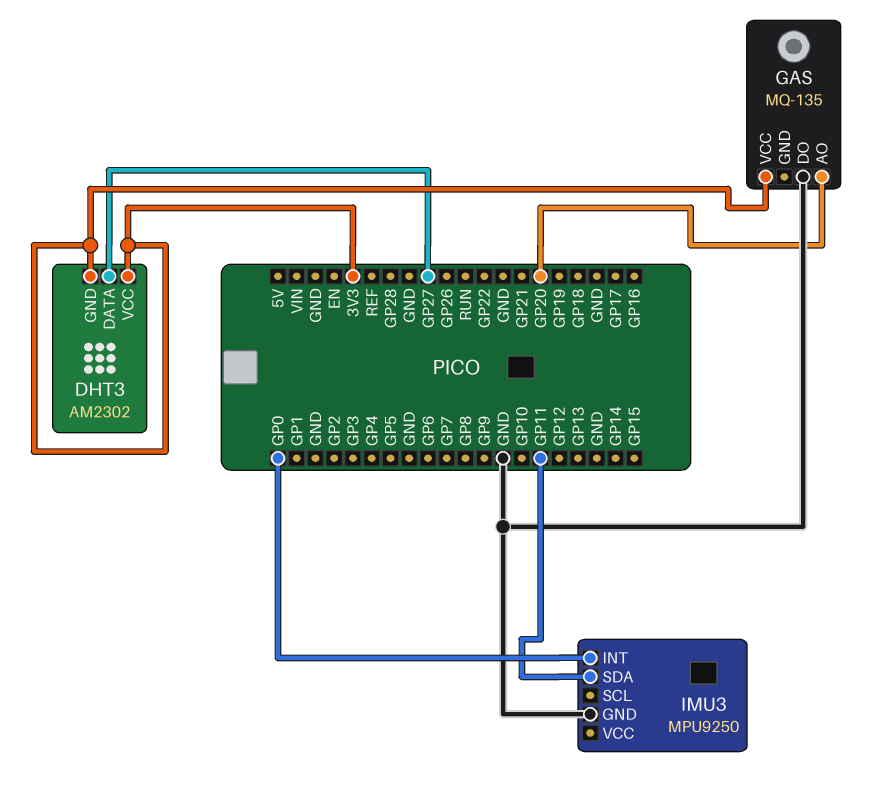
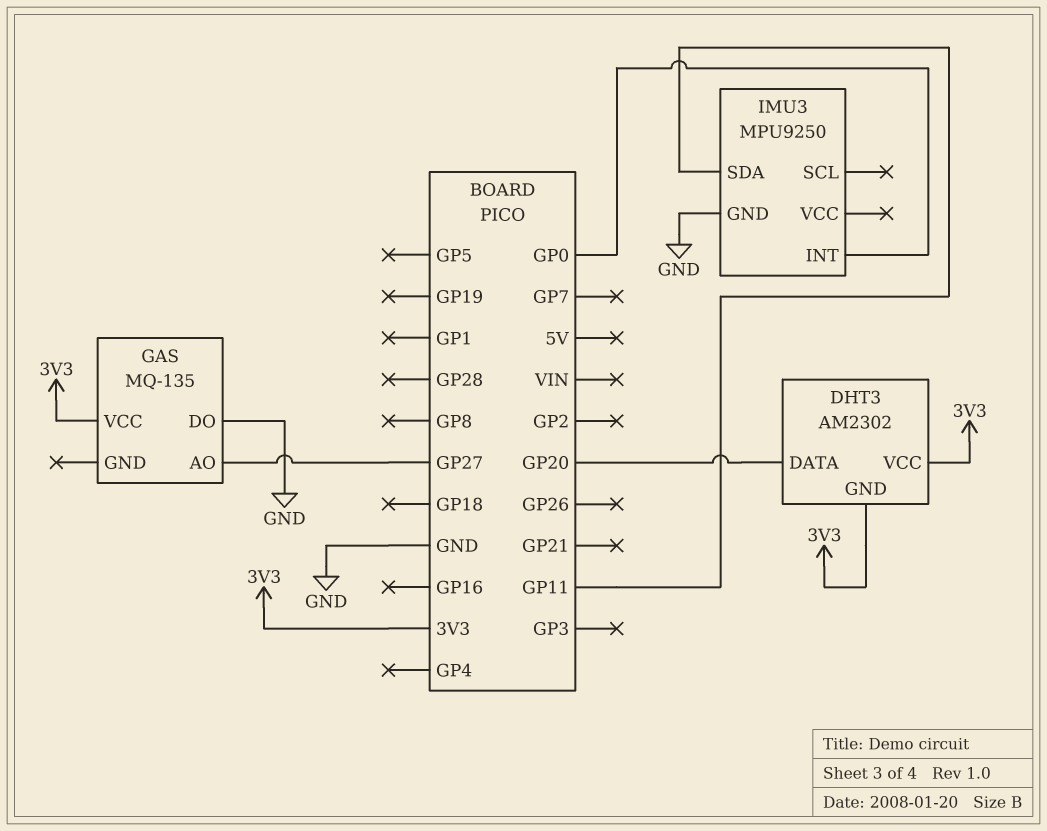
DHT3 pin DATA: GP27 -> GP20
GAS pin AO: GP20 -> GP27

